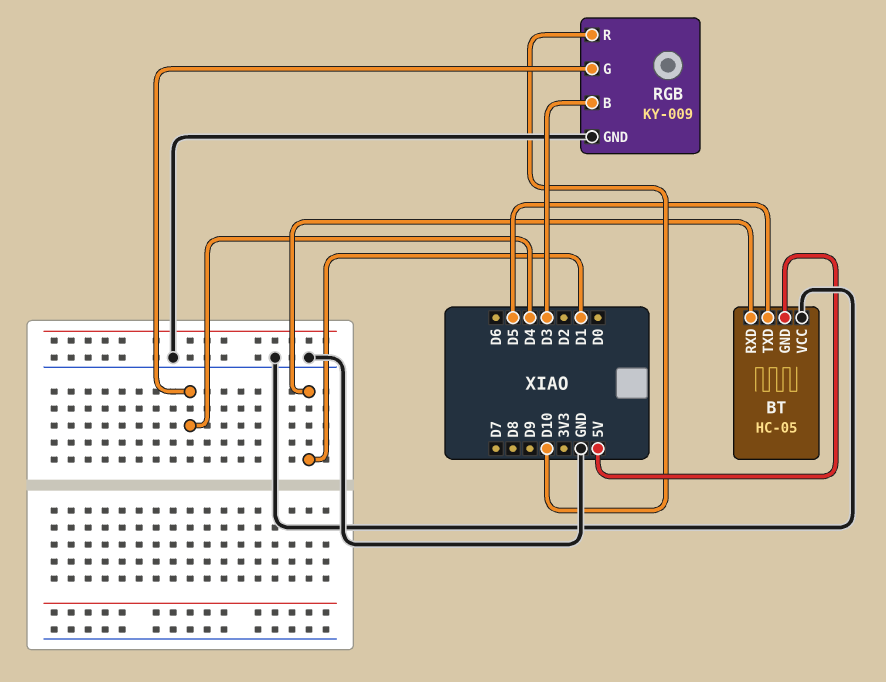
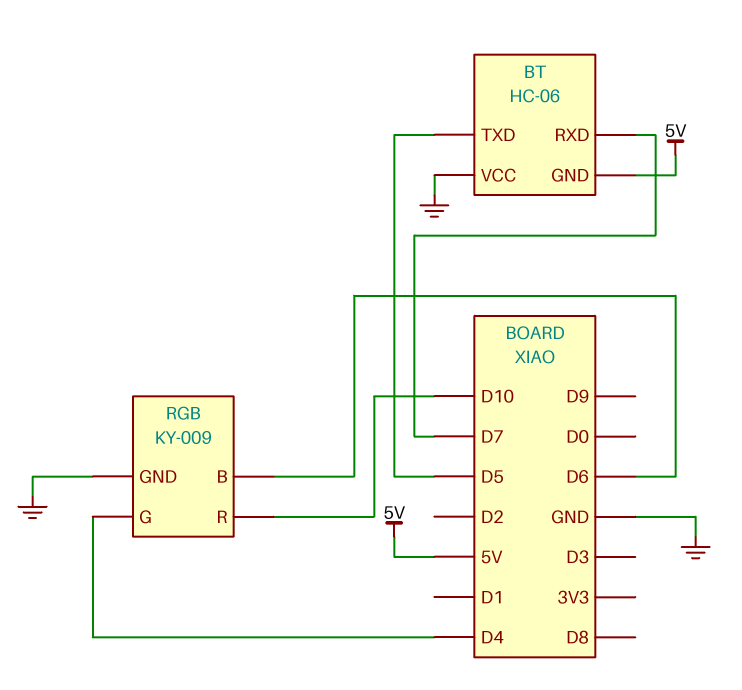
BT: HC-05 -> HC-06
BT pin RXD: D1 -> D7
RGB pin B: D3 -> D6

